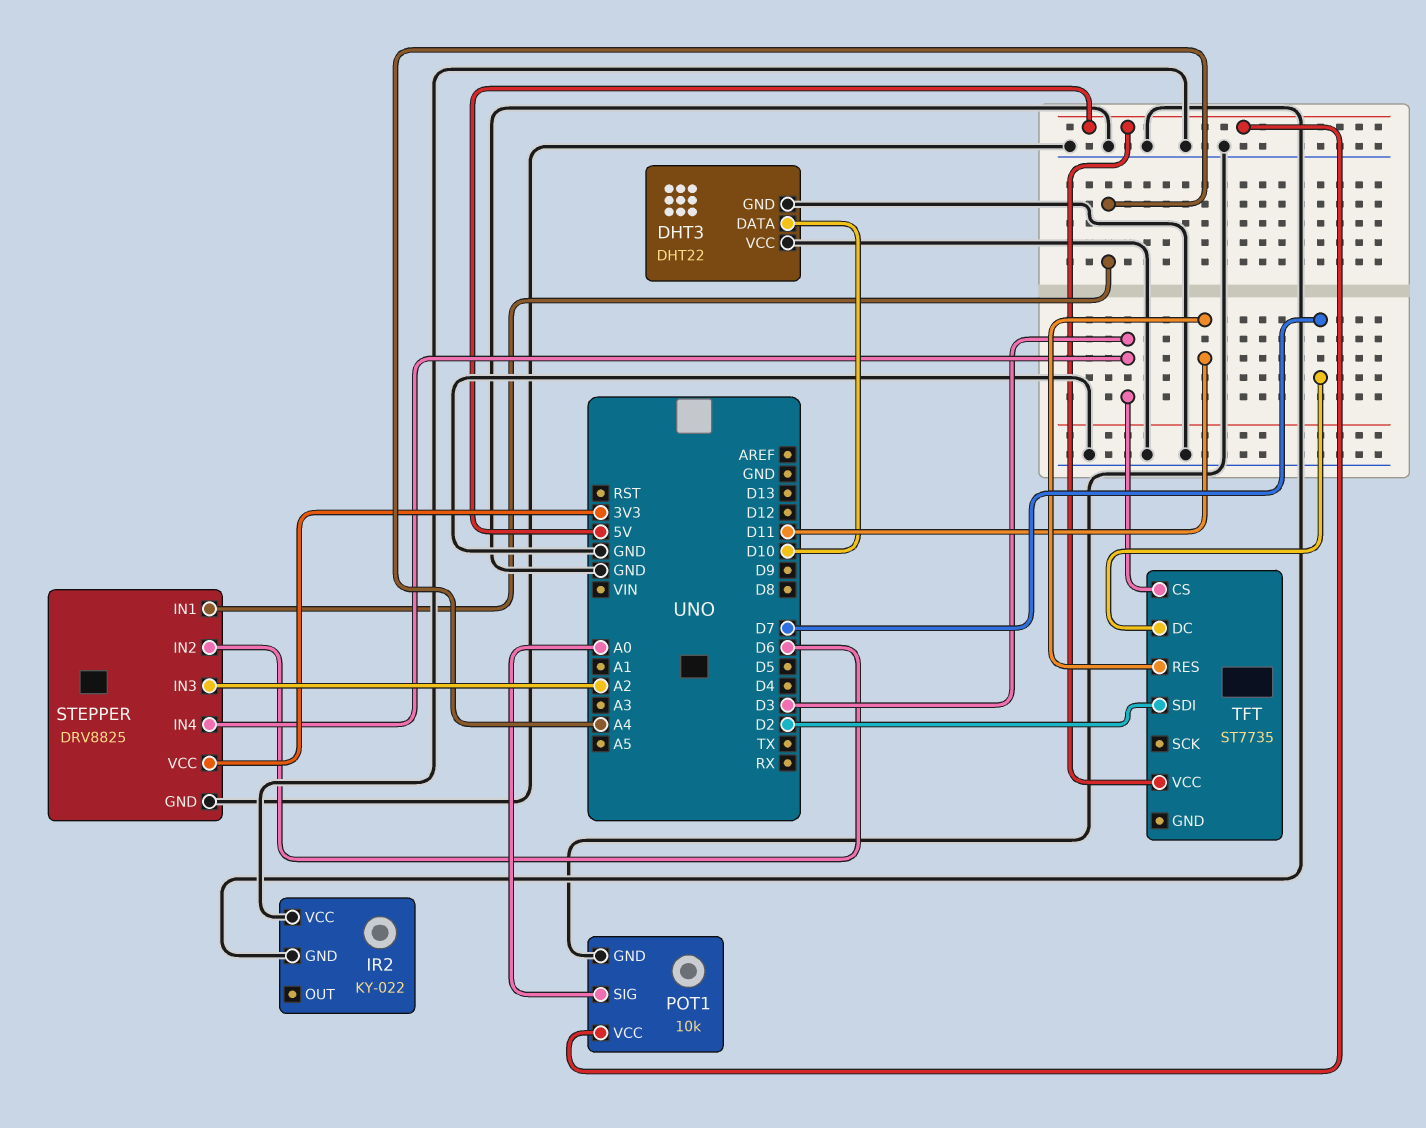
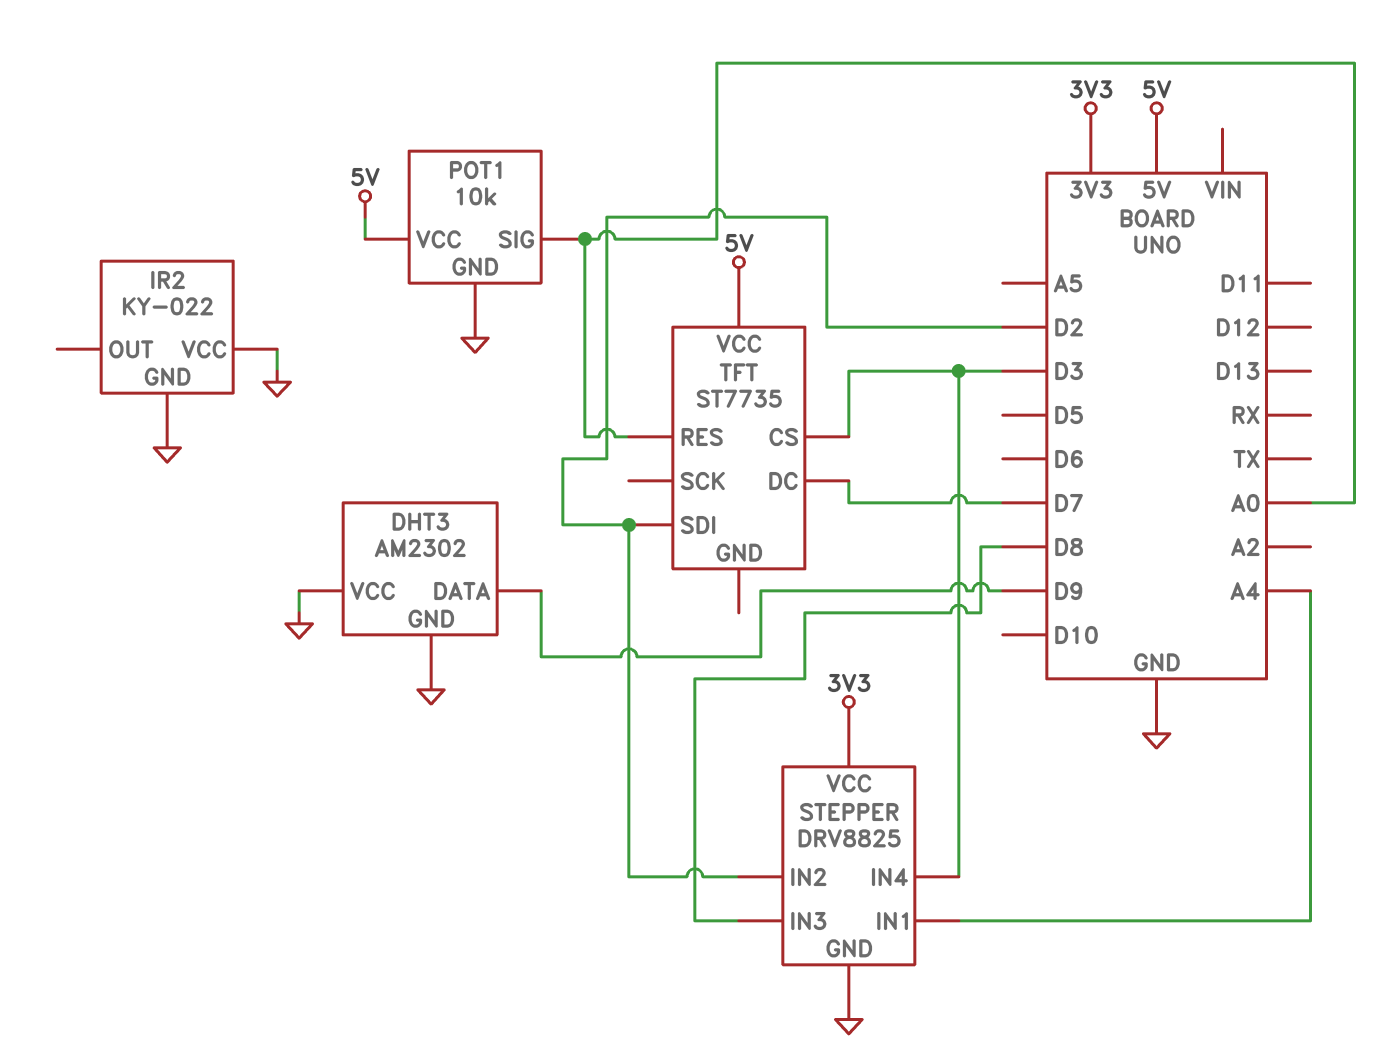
DHT3: DHT22 -> AM2302
DHT3 pin DATA: D10 -> D9
STEPPER pin IN2: D6 -> D2
STEPPER pin IN3: A2 -> D8
TFT pin RES: D11 -> A0

